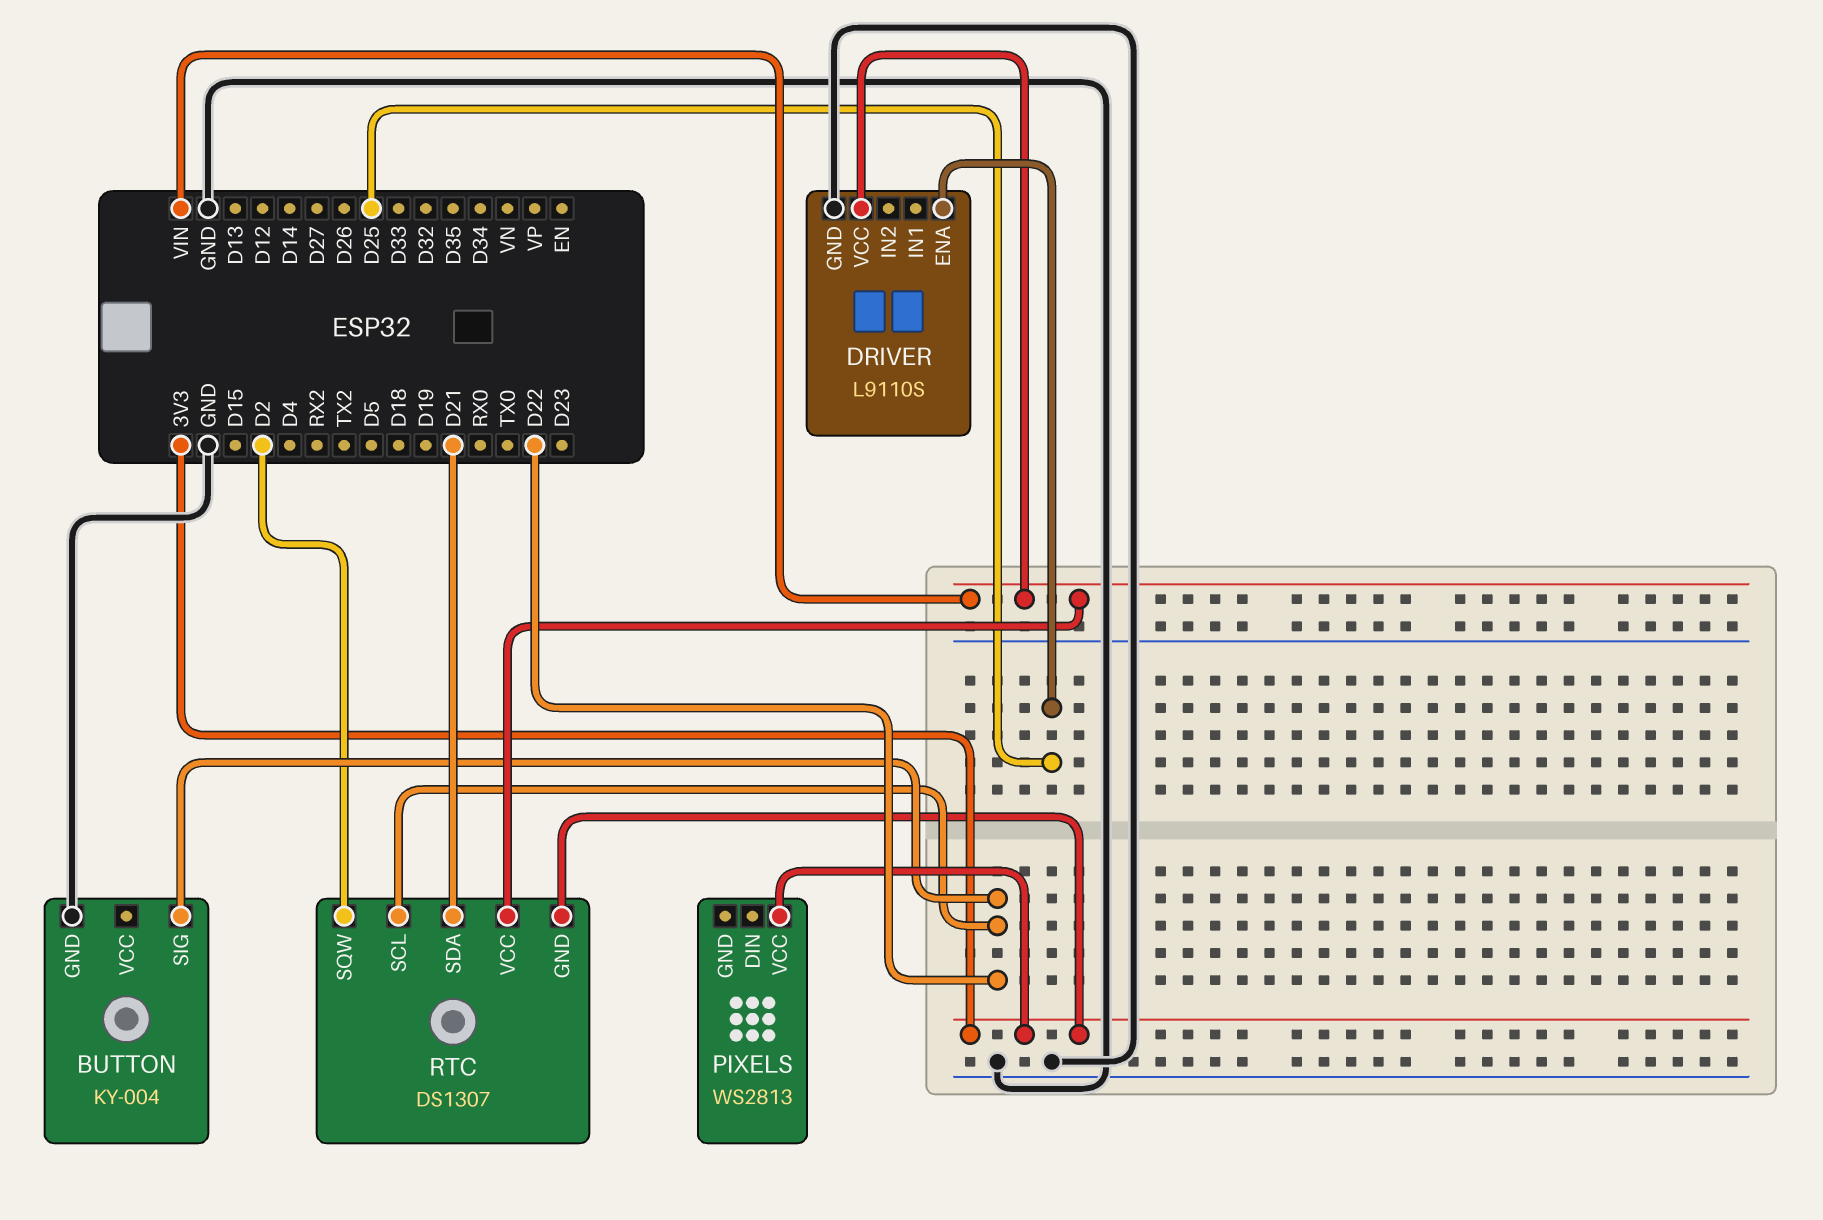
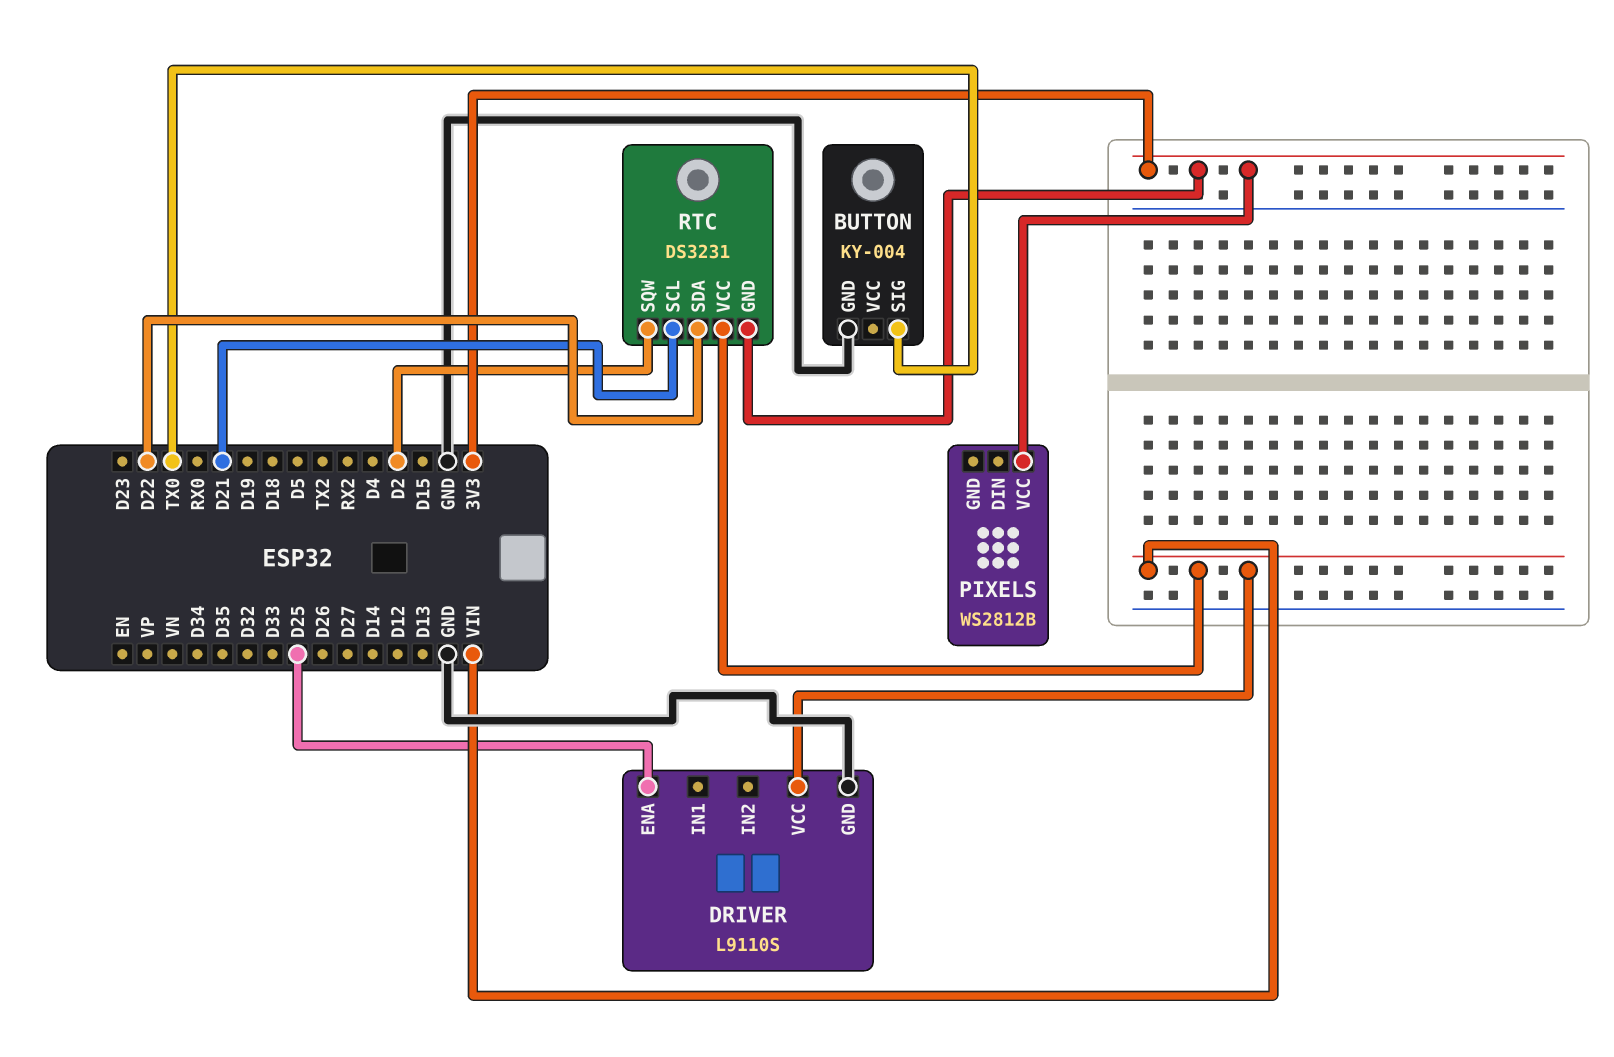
BUTTON pin SIG: D22 -> TX0
PIXELS: WS2813 -> WS2812B
RTC: DS1307 -> DS3231
RTC pin SCL: D22 -> D21
RTC pin SDA: D21 -> D22

